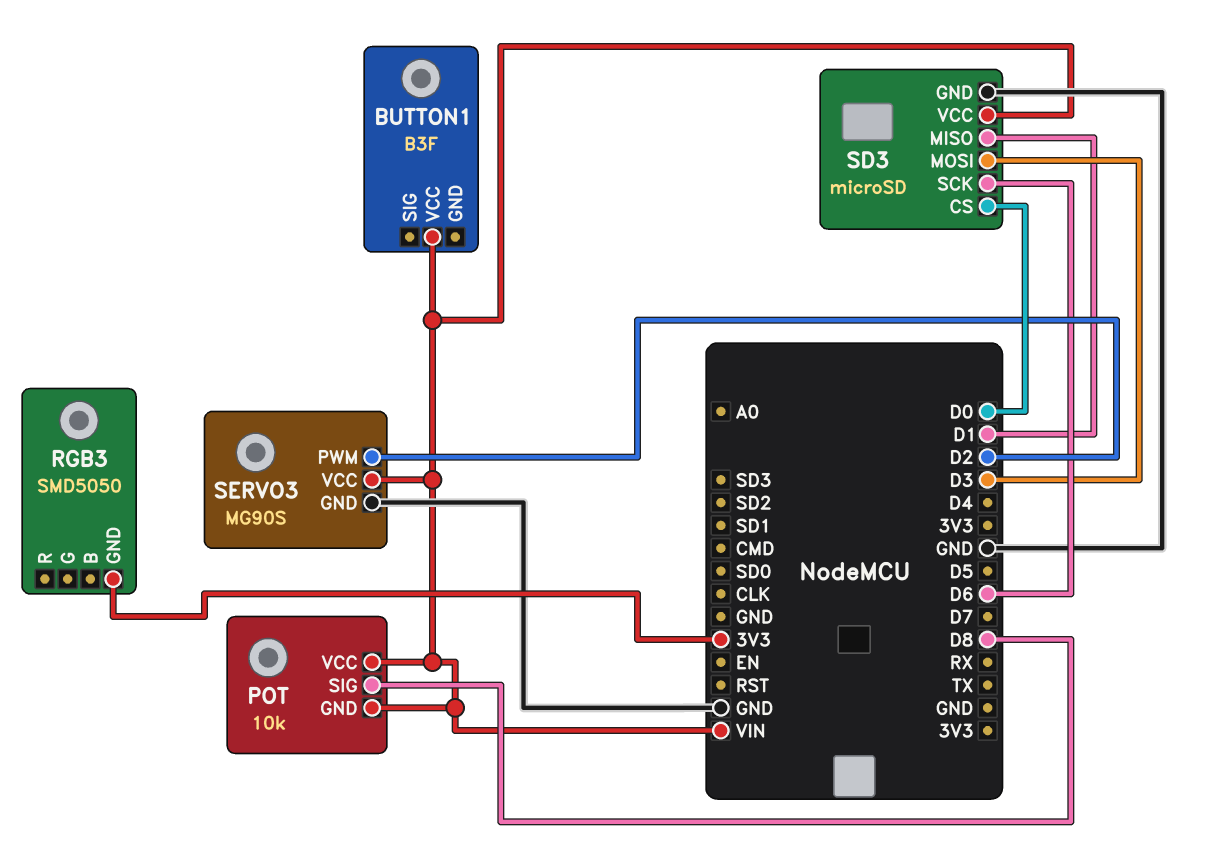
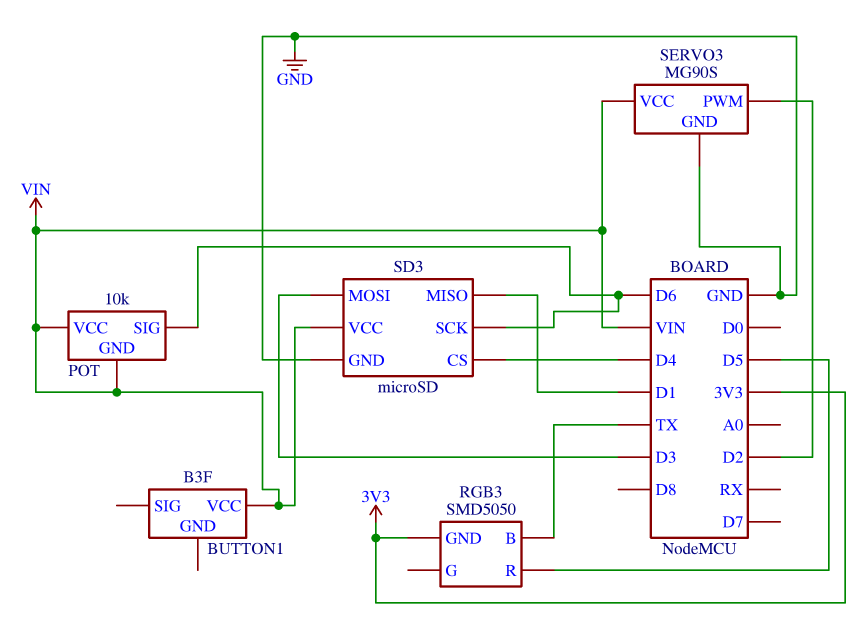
POT pin SIG: D8 -> D6
RGB3 pin B: none -> TX
RGB3 pin R: none -> D5
SD3 pin CS: D0 -> D4

